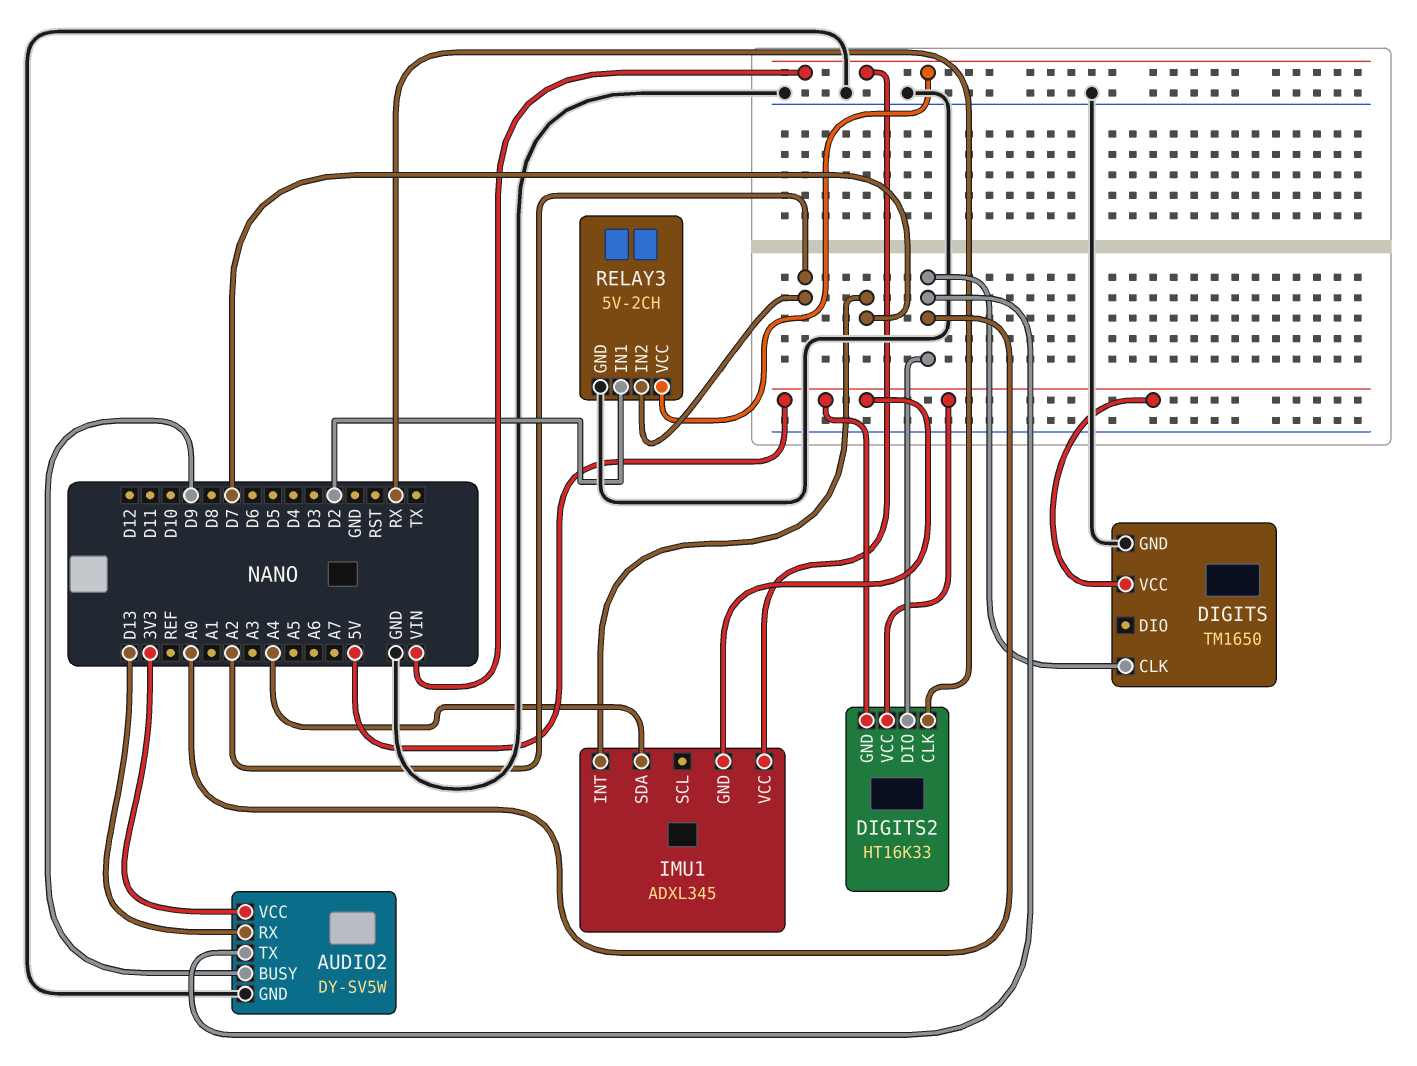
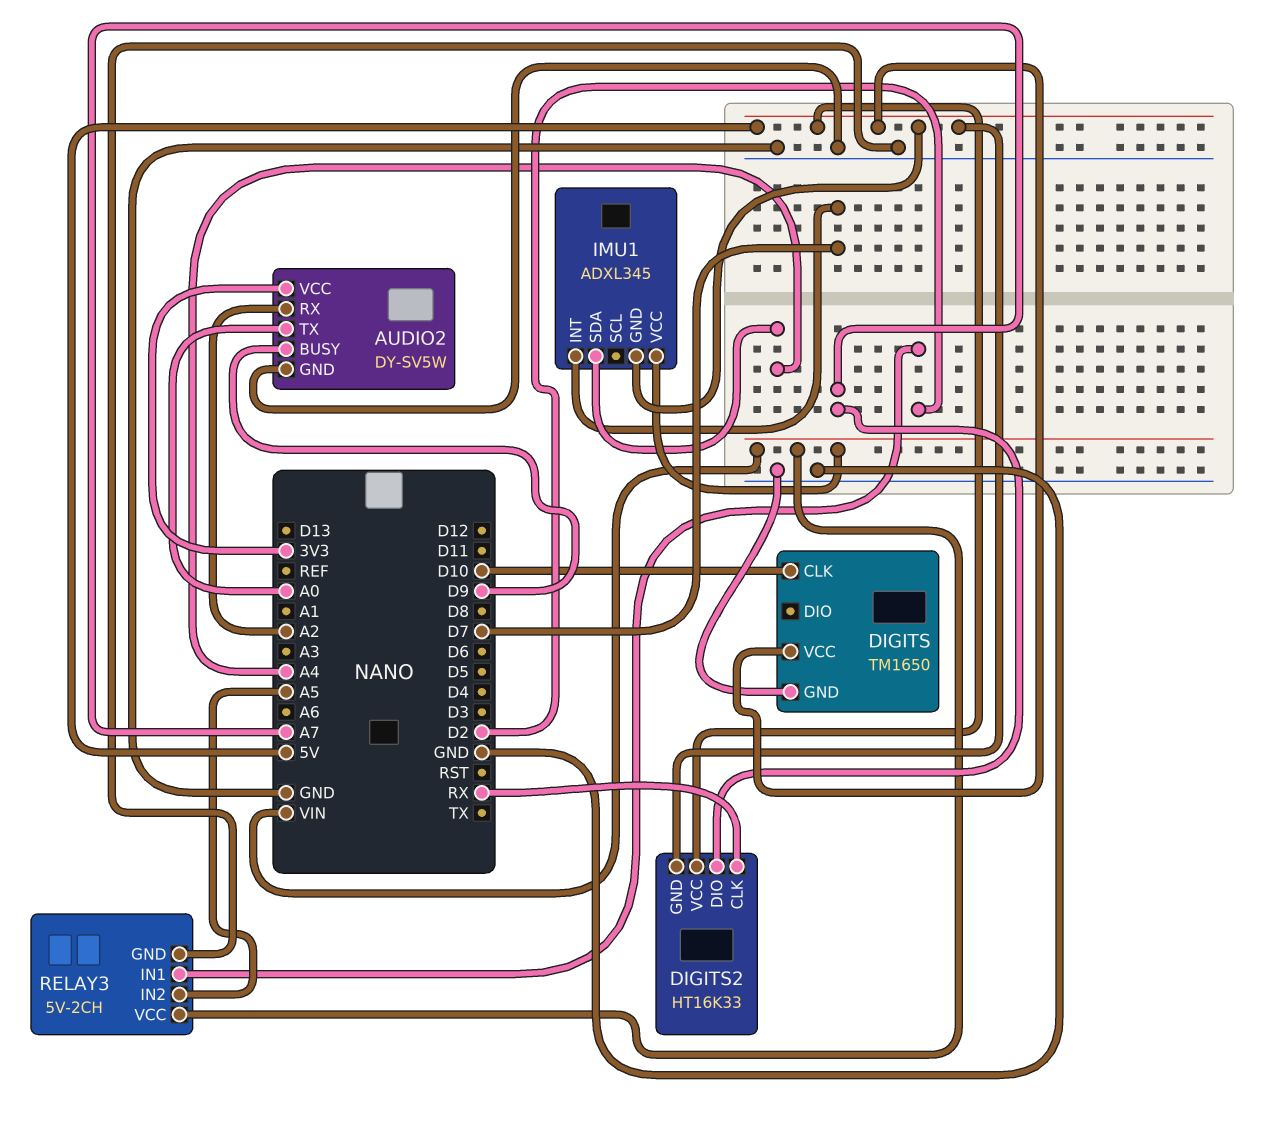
AUDIO2 pin RX: D13 -> A2
DIGITS pin CLK: A0 -> D10
DIGITS2 pin DIO: A0 -> A7
RELAY3 pin IN2: A2 -> A5

